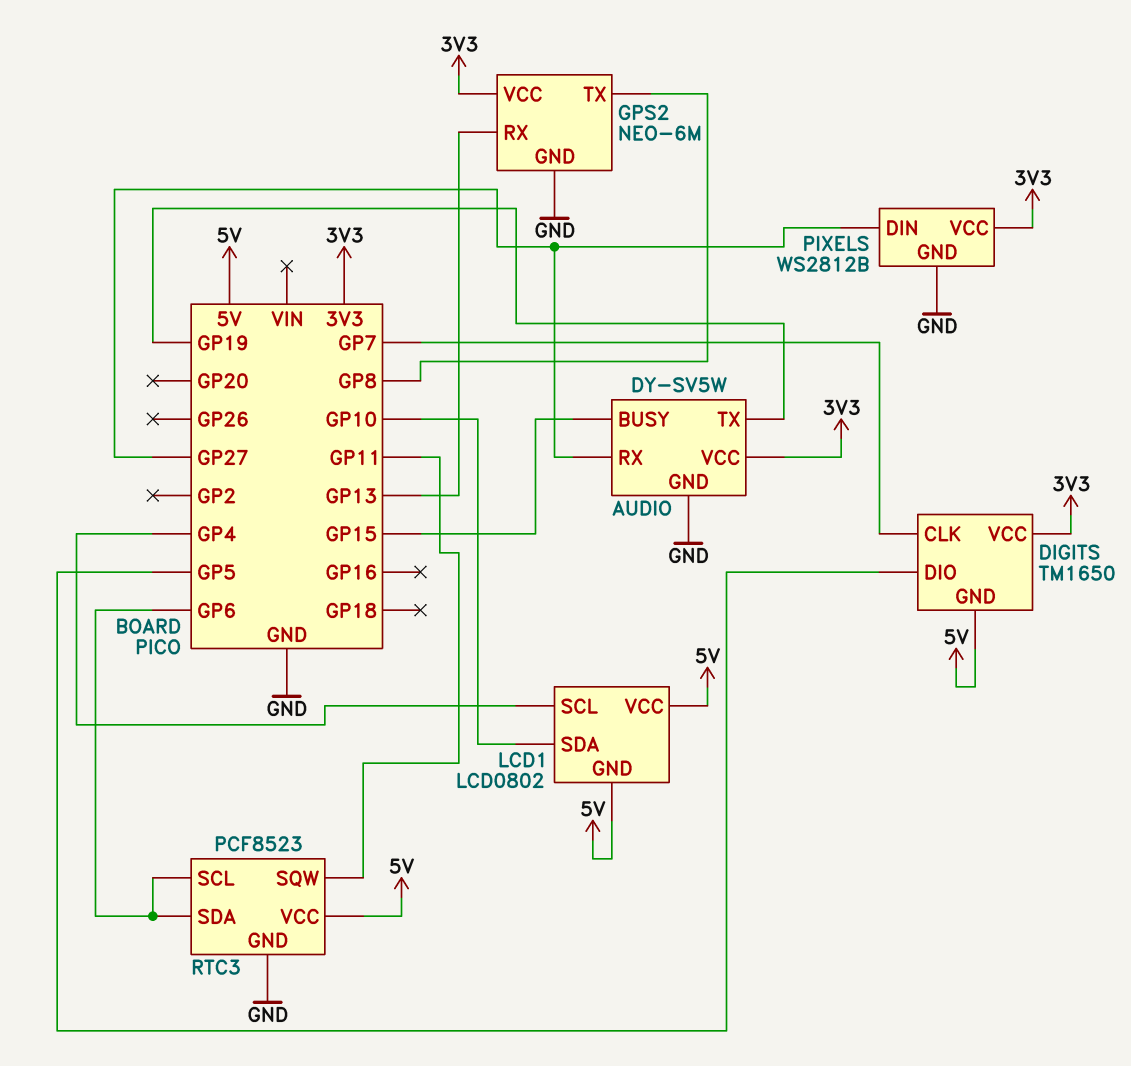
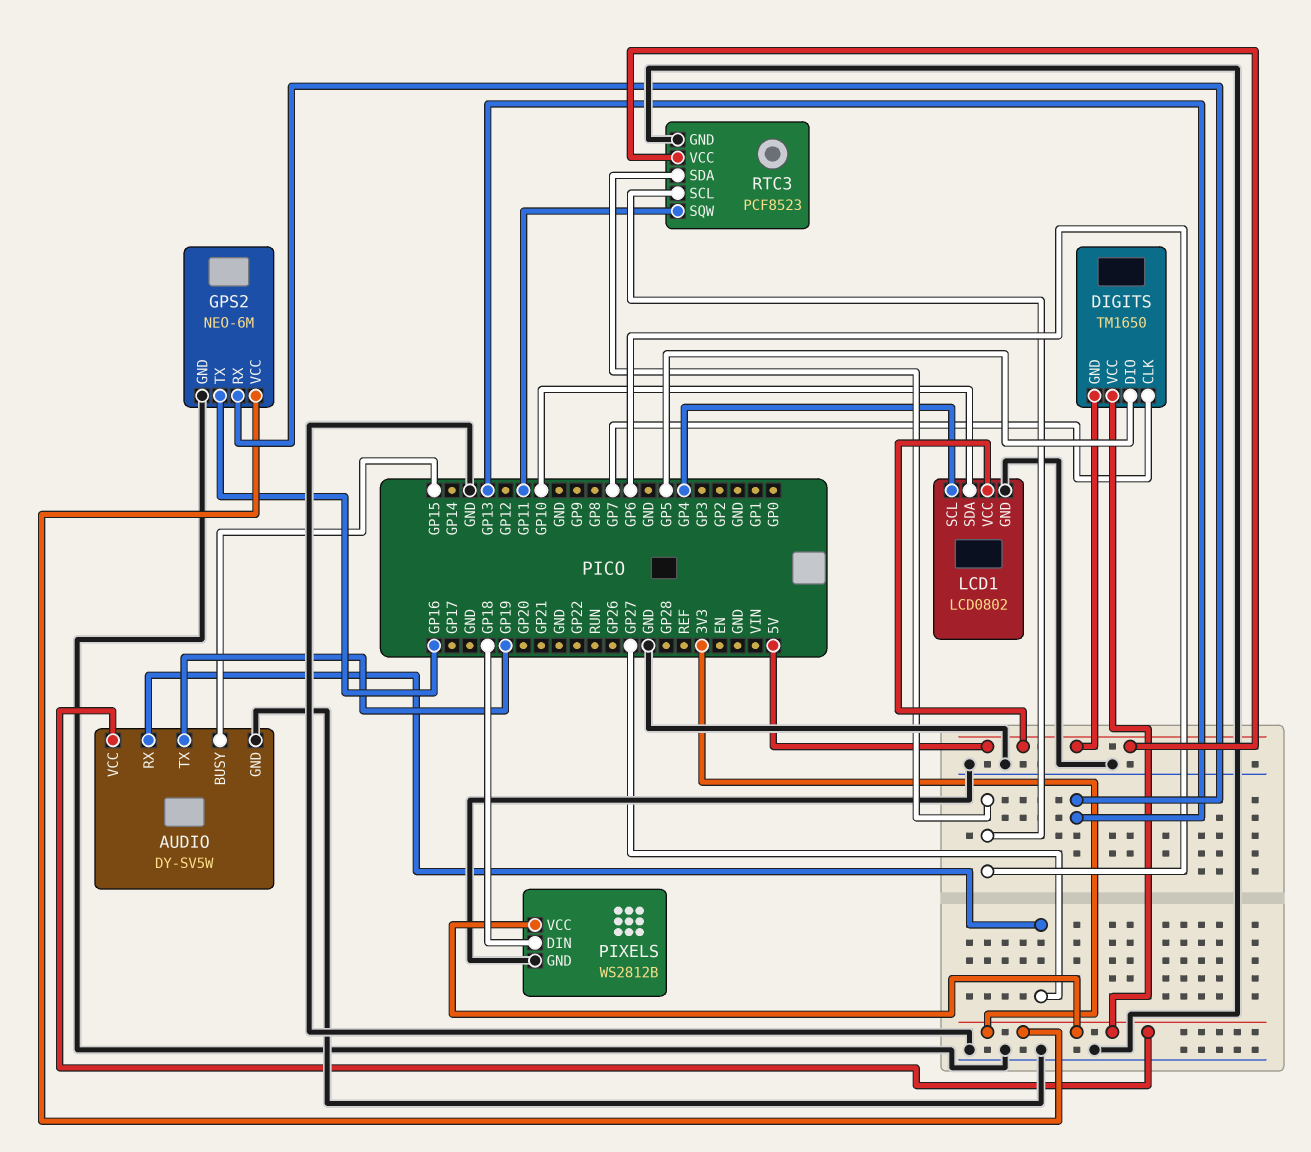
GPS2 pin TX: GP8 -> GP16
LCD1 pin GND: 5V -> GND
PIXELS pin DIN: GP27 -> GP18

